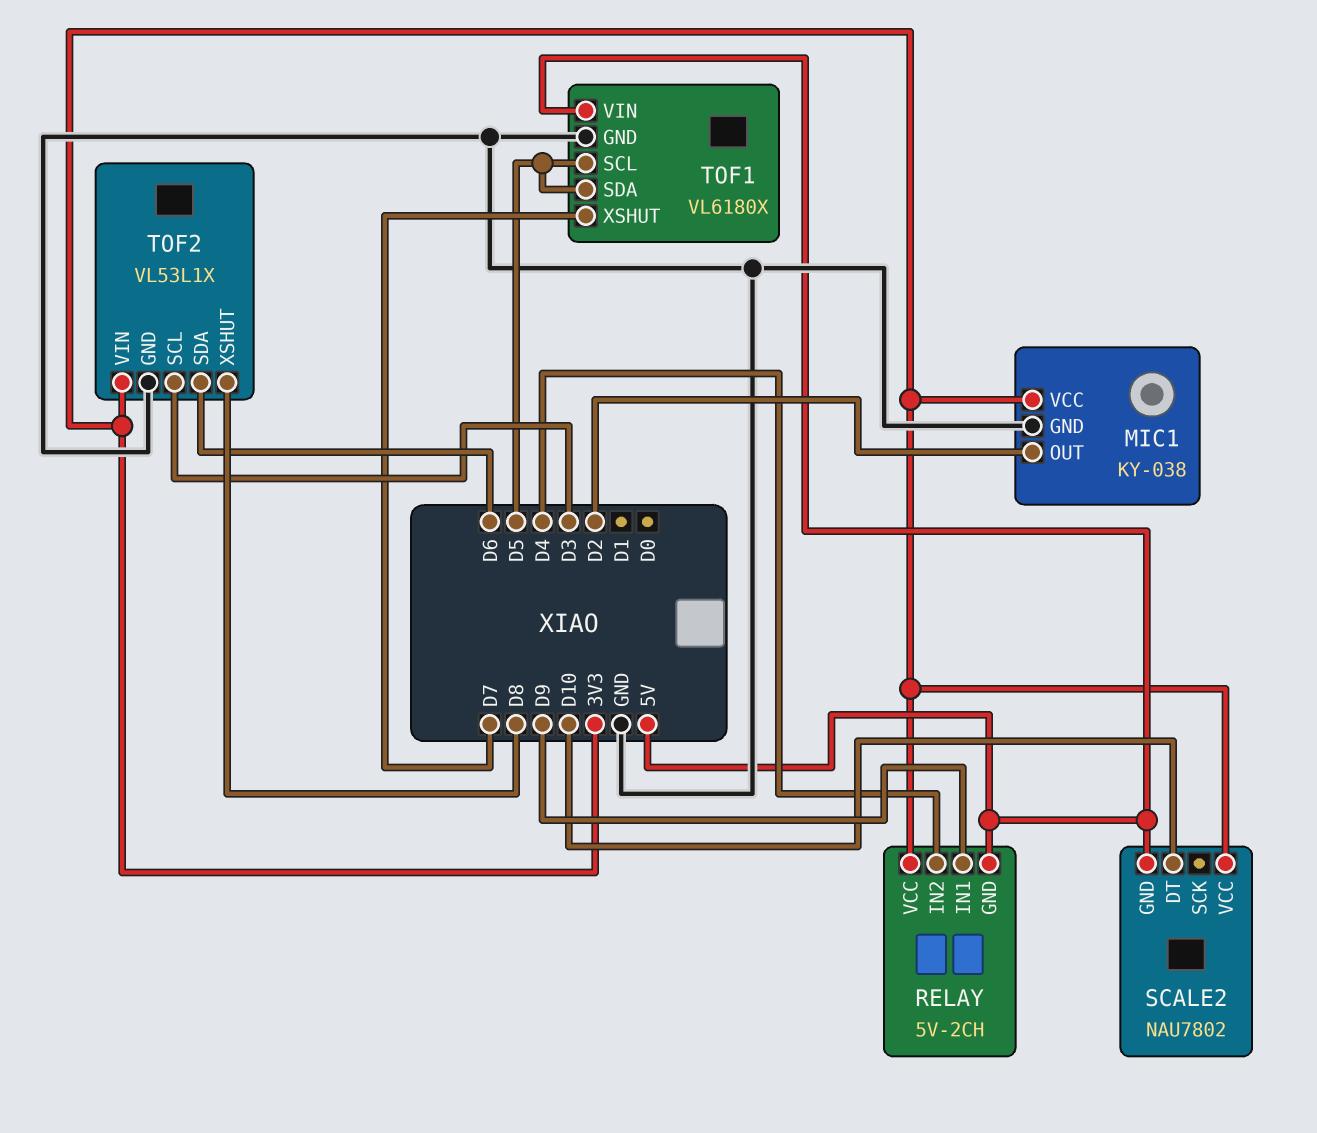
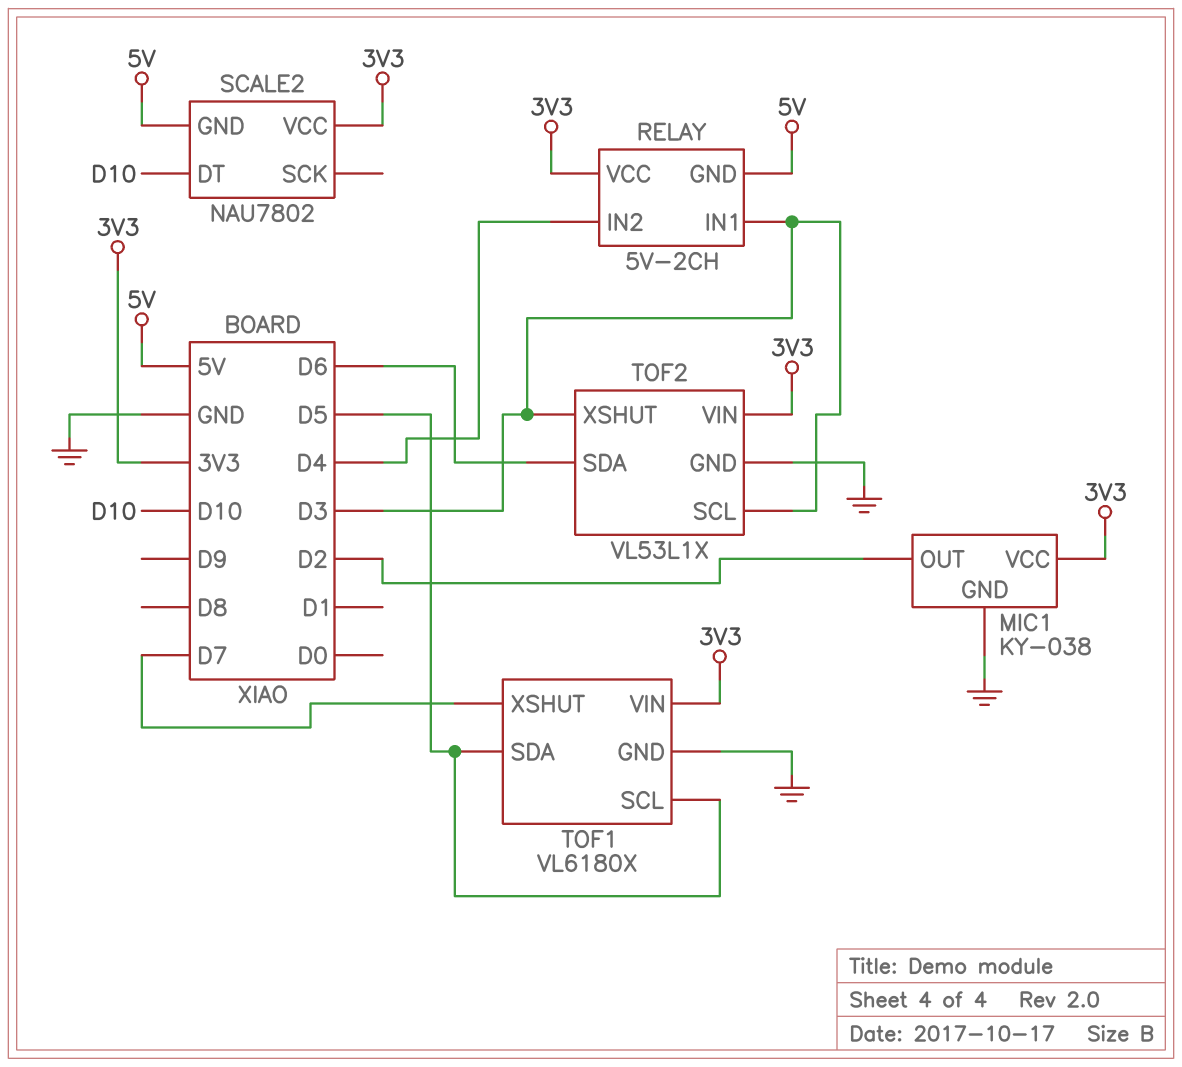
RELAY pin IN1: D9 -> D3
TOF1 pin VIN: 5V -> 3V3
TOF2 pin XSHUT: D8 -> D3

